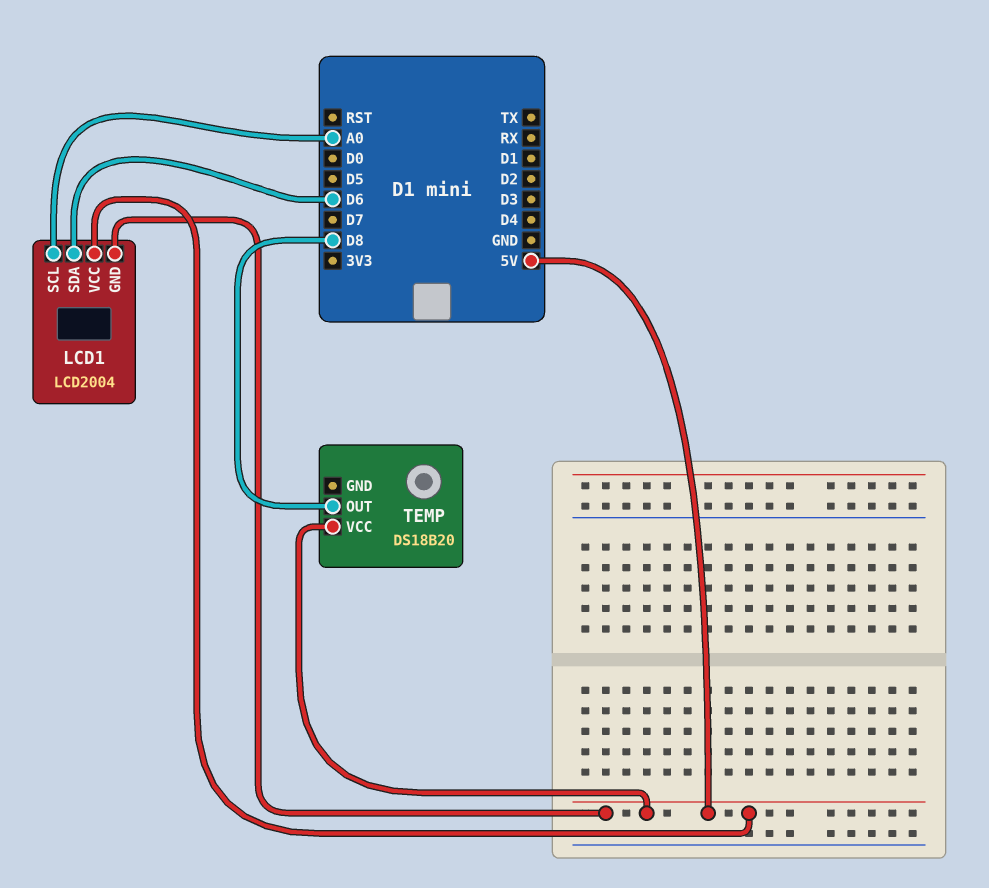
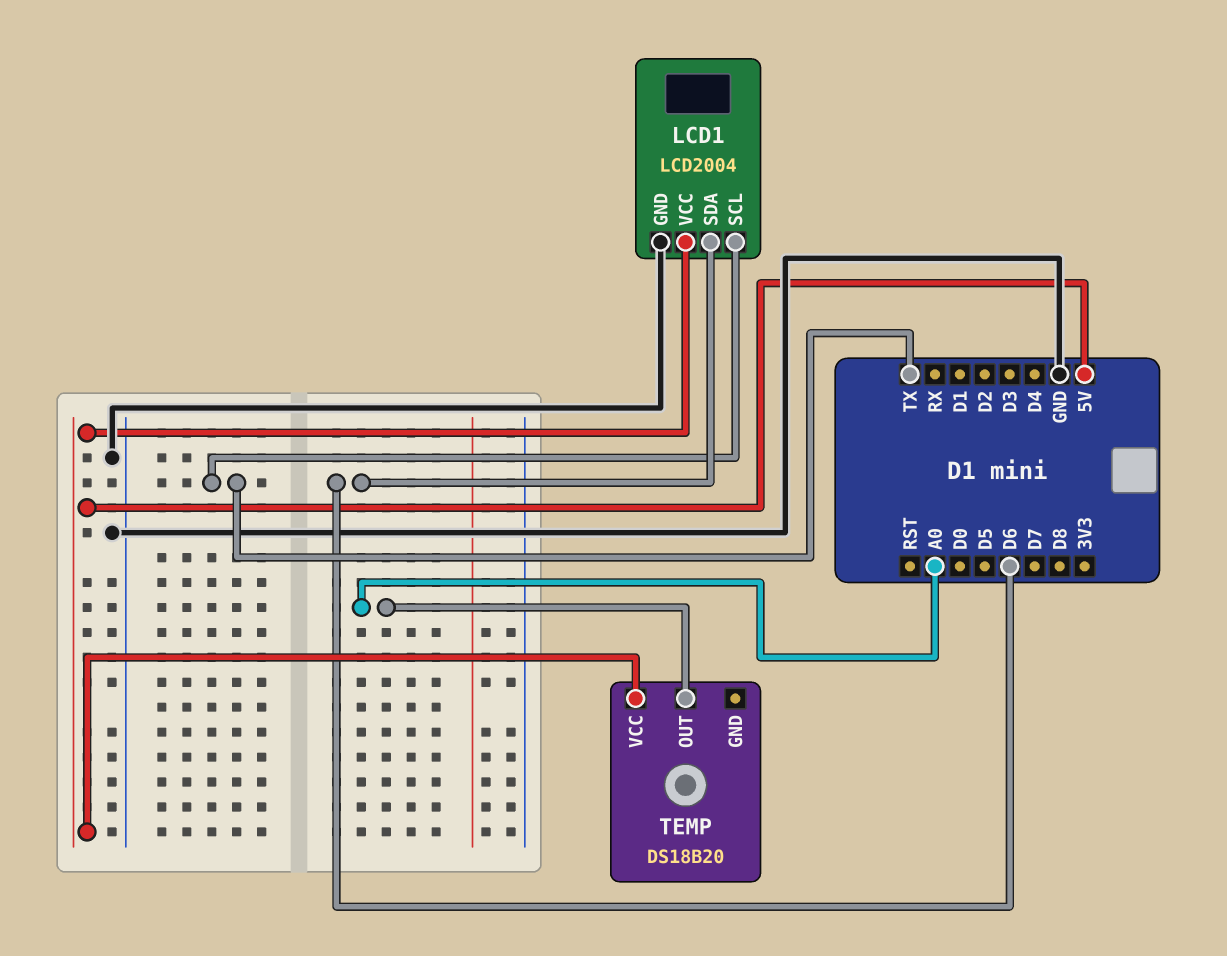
LCD1 pin GND: 5V -> GND
LCD1 pin SCL: A0 -> TX
TEMP pin OUT: D8 -> A0

